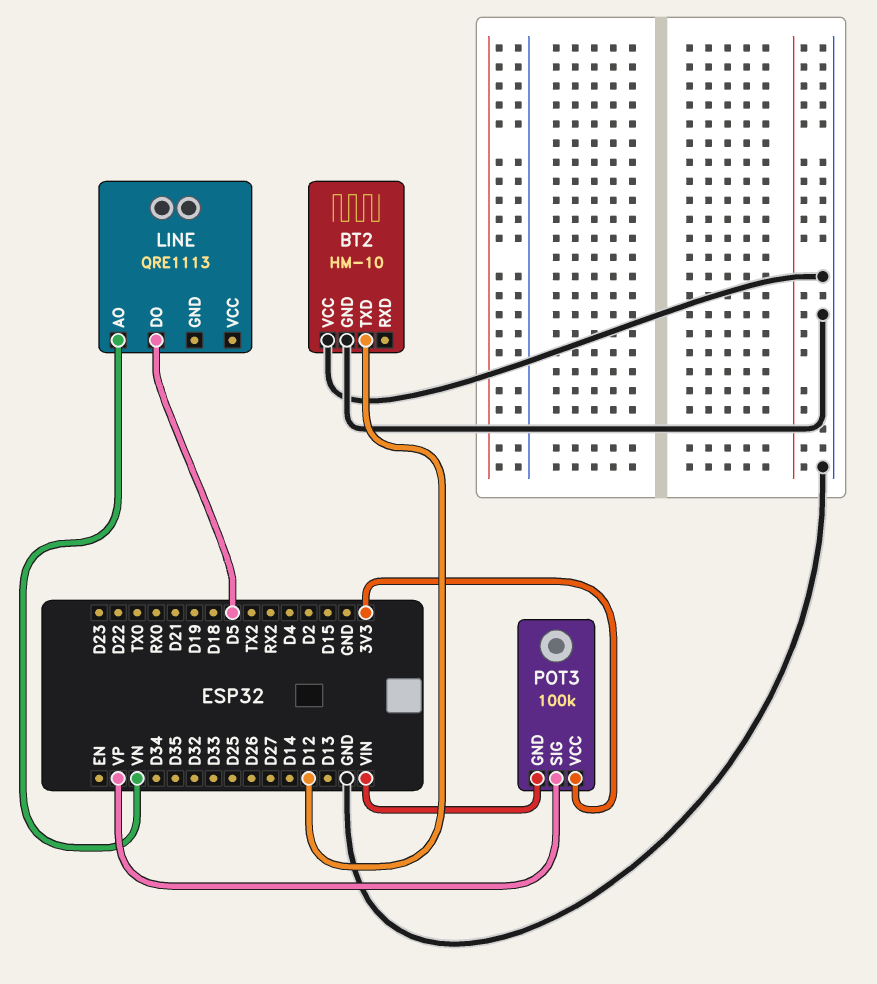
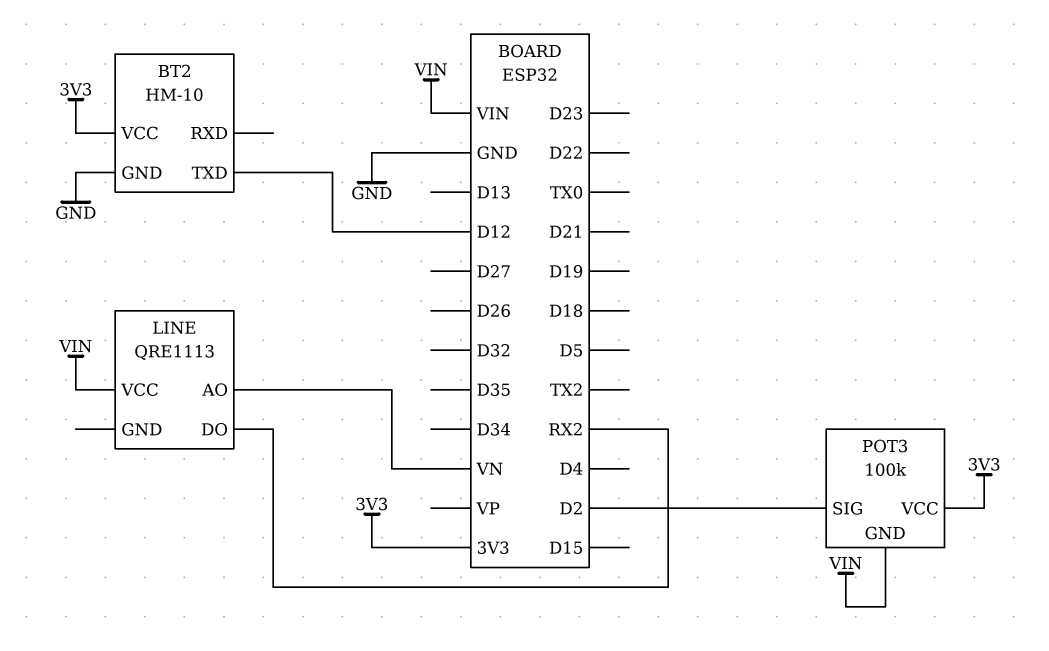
BT2 pin VCC: GND -> 3V3
LINE pin DO: D5 -> RX2
LINE pin VCC: none -> VIN
POT3 pin SIG: VP -> D2

